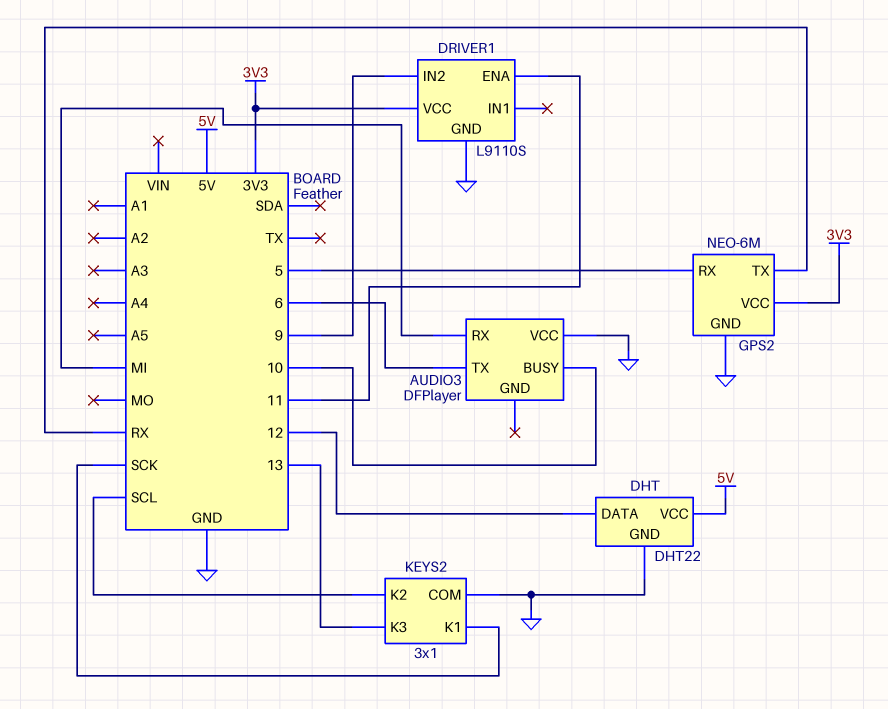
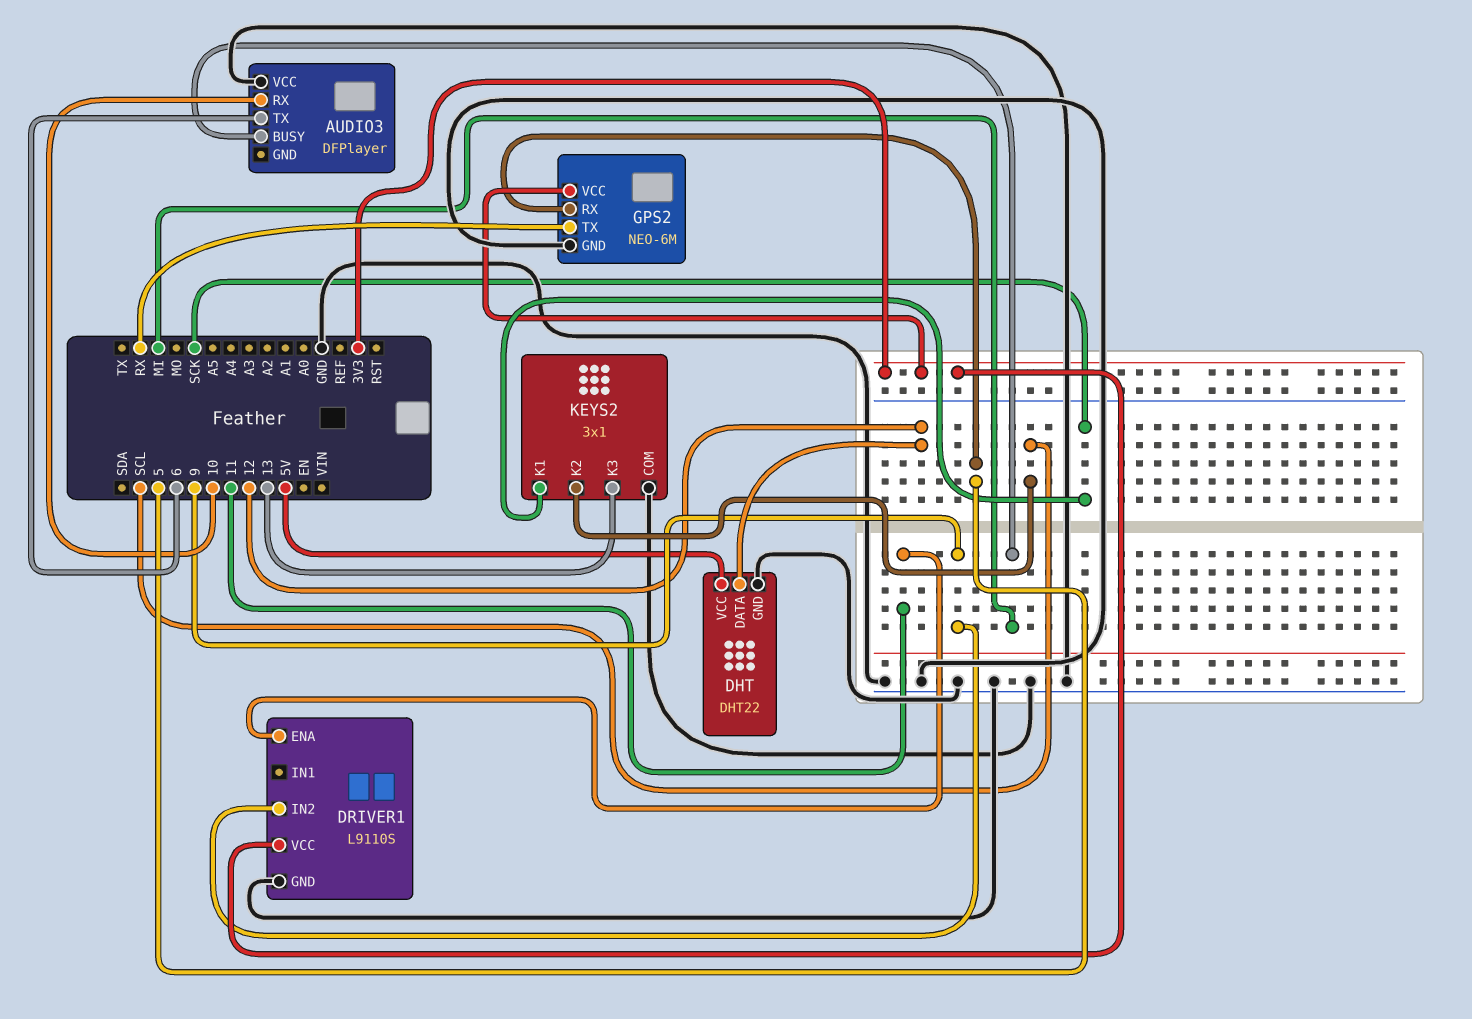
AUDIO3 pin BUSY: 10 -> MI
AUDIO3 pin RX: MI -> 10

